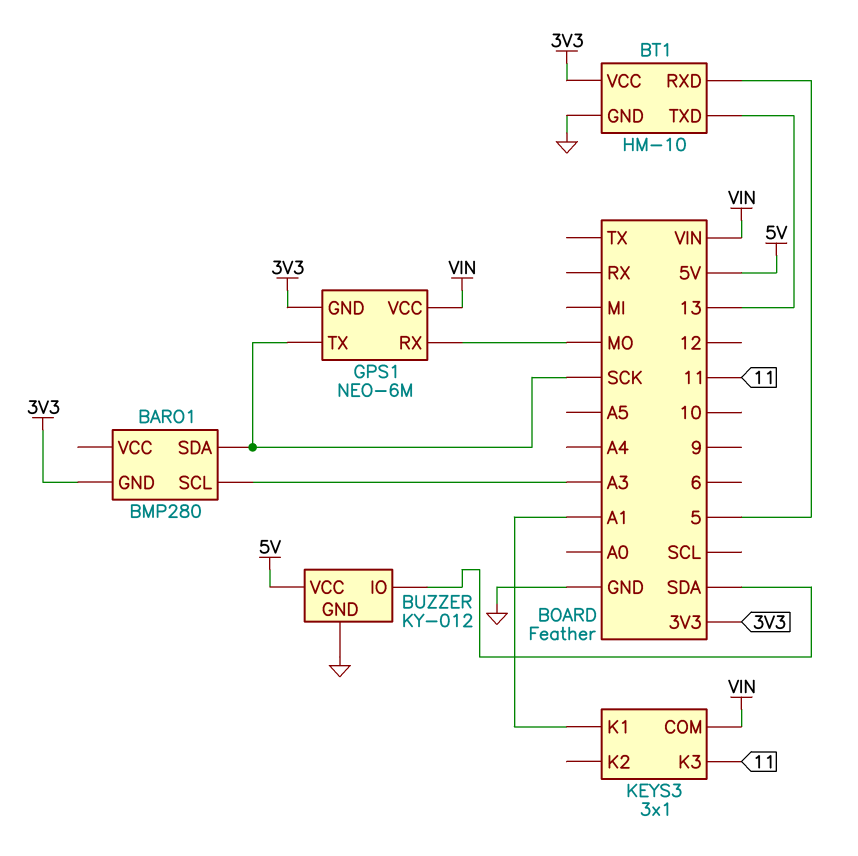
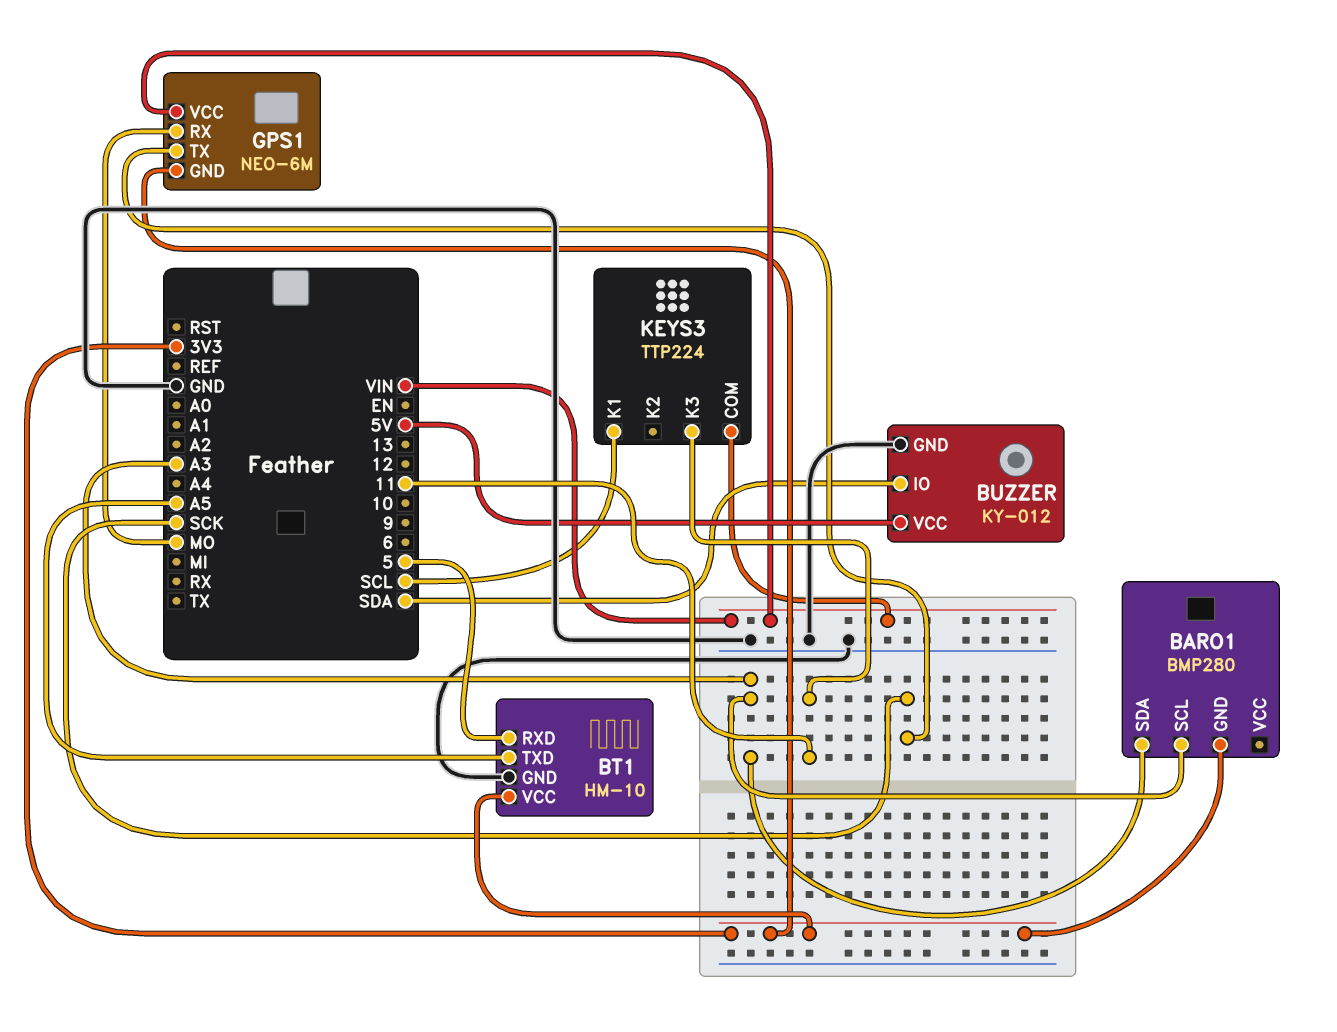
BARO1 pin SDA: SCK -> A3
BT1 pin TXD: 13 -> A5
KEYS3: 3x1 -> TTP224
KEYS3 pin K1: A1 -> SCL

